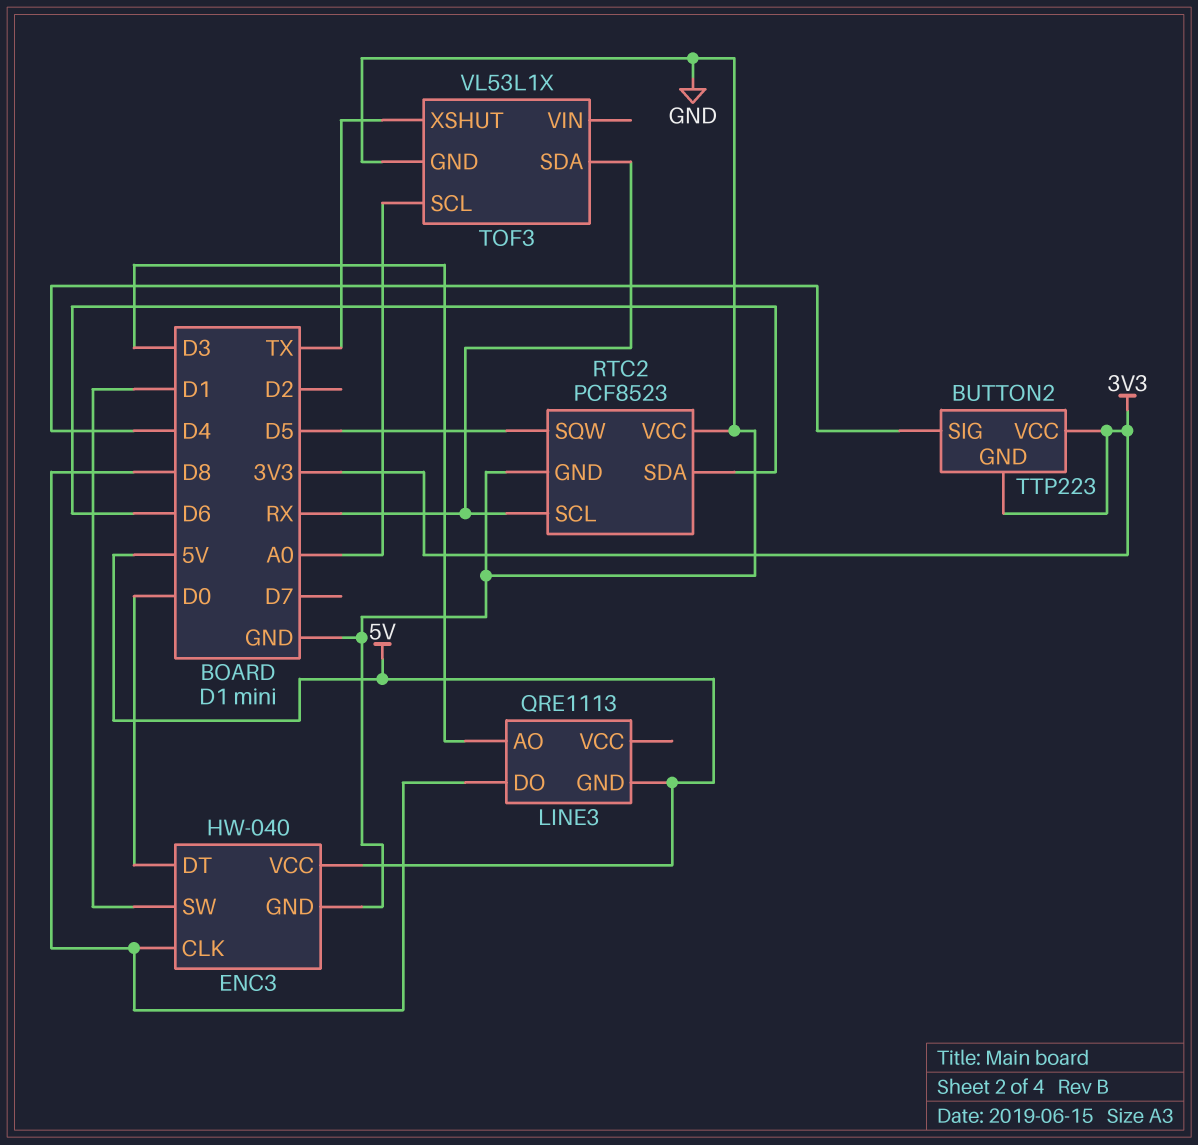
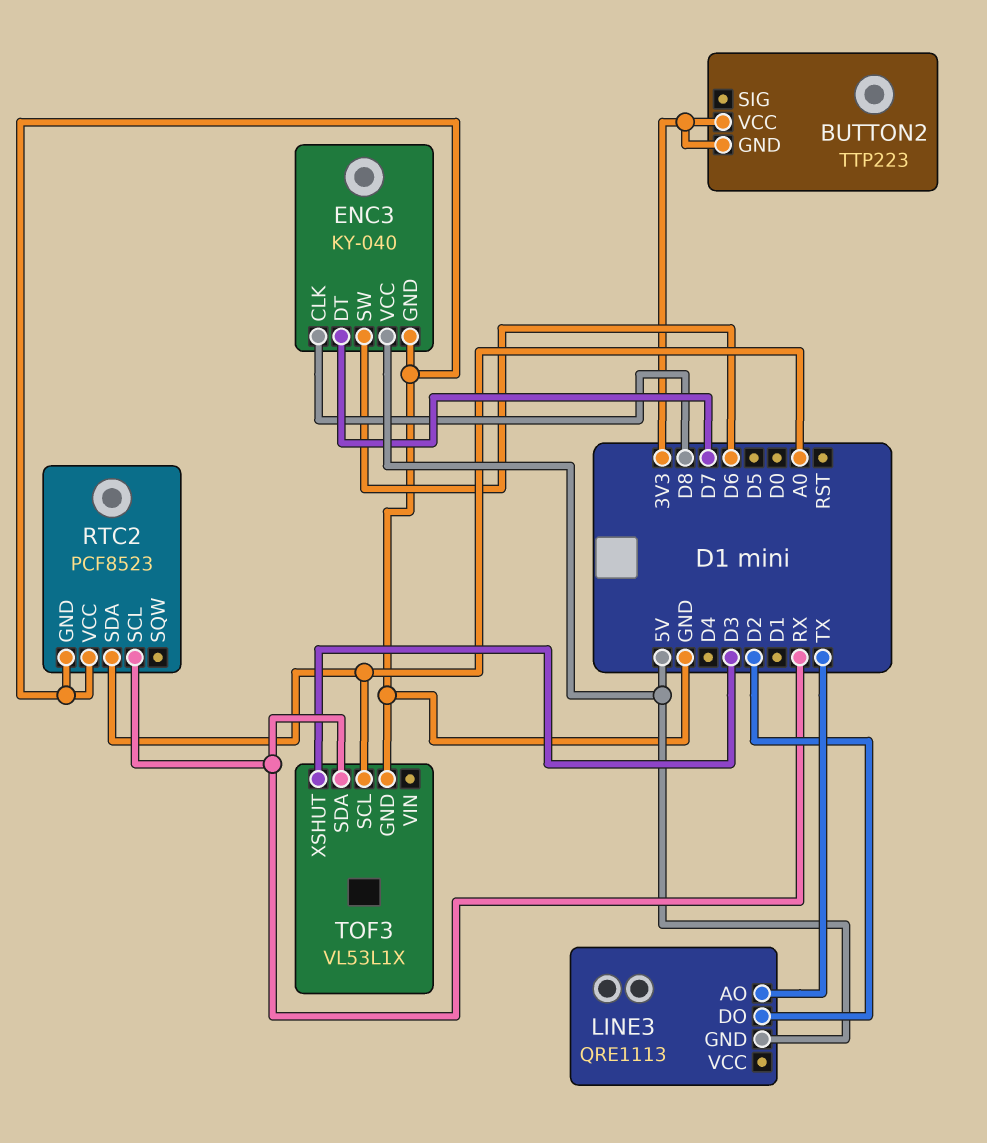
BUTTON2 pin SIG: D4 -> none
ENC3: HW-040 -> KY-040
ENC3 pin DT: D0 -> D7
ENC3 pin SW: D1 -> D6
LINE3 pin AO: D3 -> TX
LINE3 pin DO: D8 -> D2
RTC2 pin SDA: D6 -> A0
RTC2 pin SQW: D5 -> none
TOF3 pin XSHUT: TX -> D3

